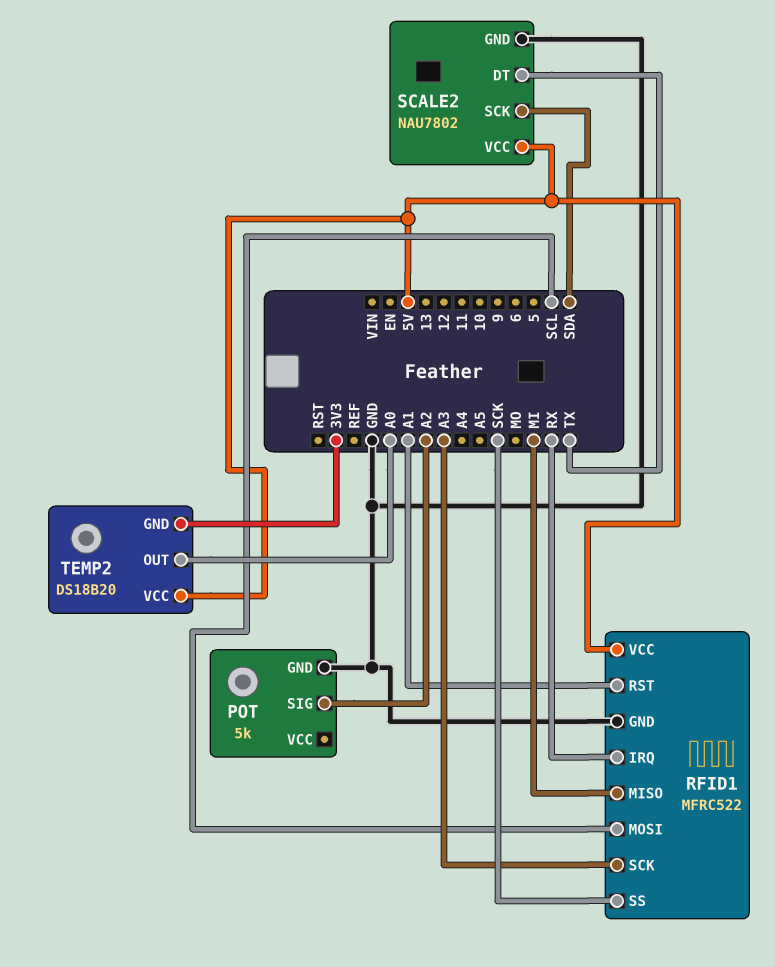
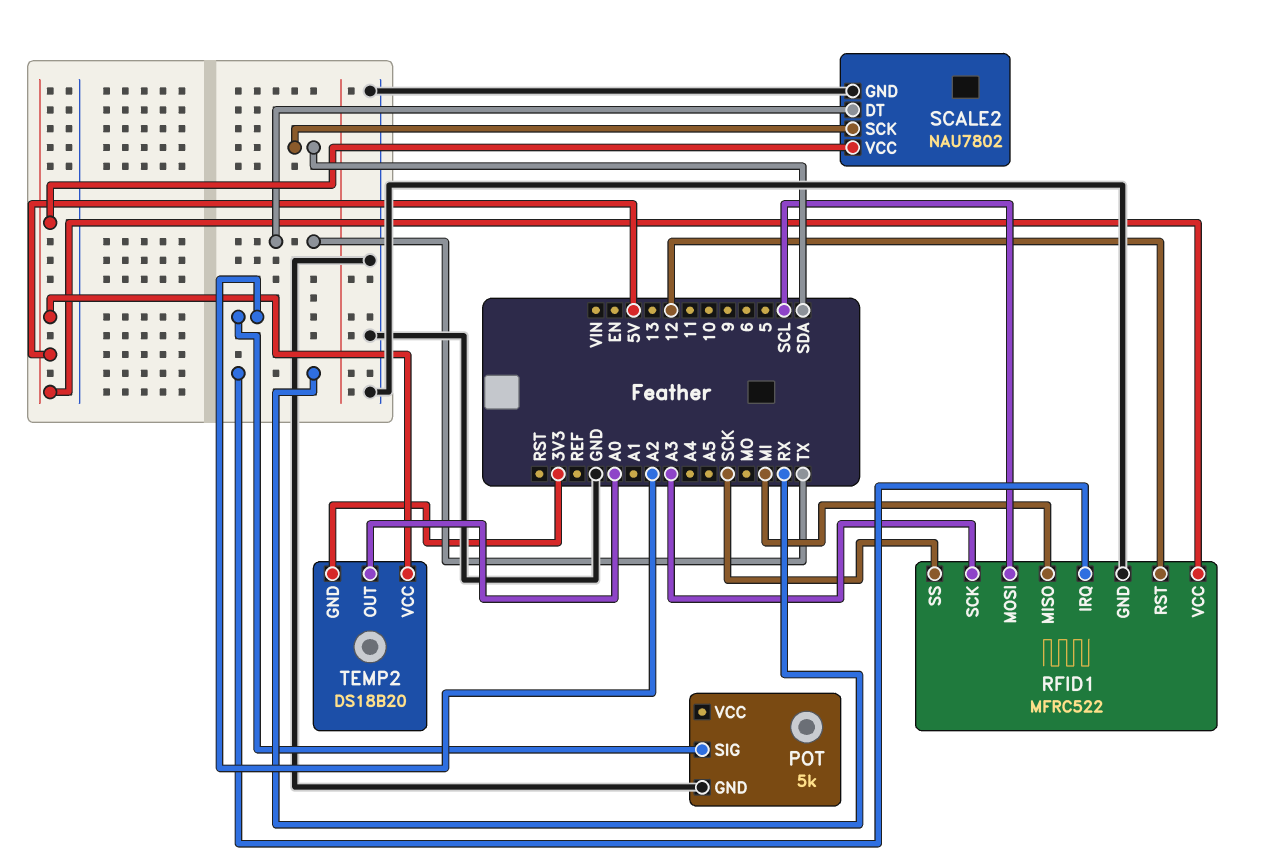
RFID1 pin RST: A1 -> 12

